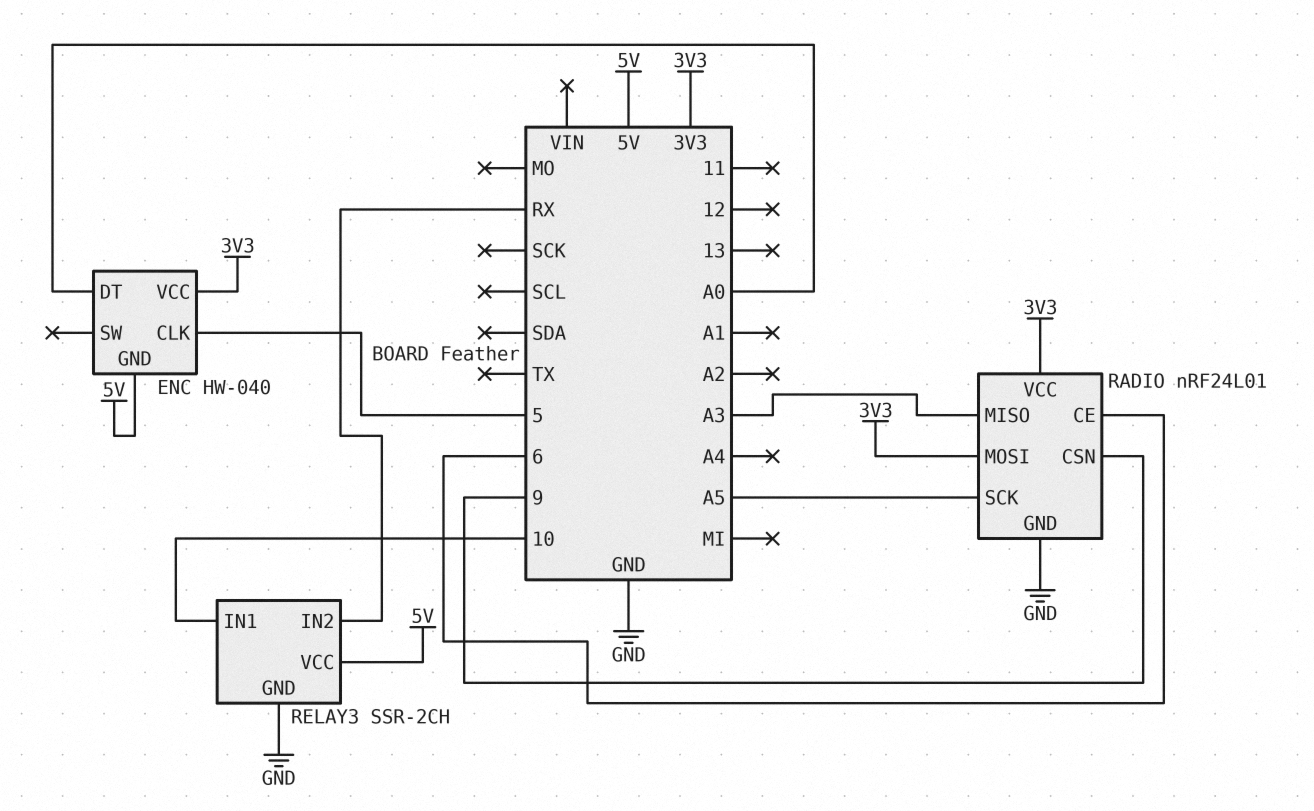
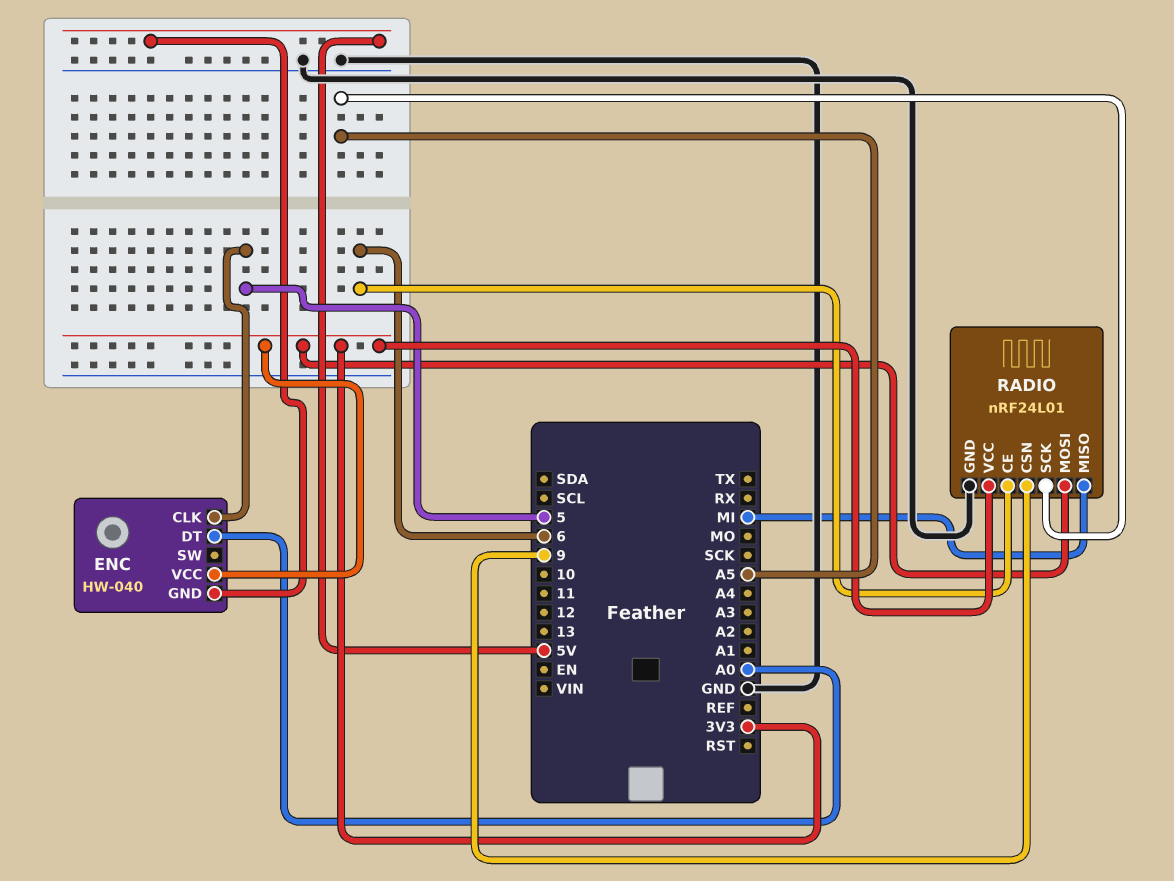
RADIO pin MISO: A3 -> MI
RELAY3: SSR-2CH -> none
RELAY3 pin GND: GND -> none
RELAY3 pin IN1: 10 -> none
RELAY3 pin IN2: RX -> none
RELAY3 pin VCC: 5V -> none

